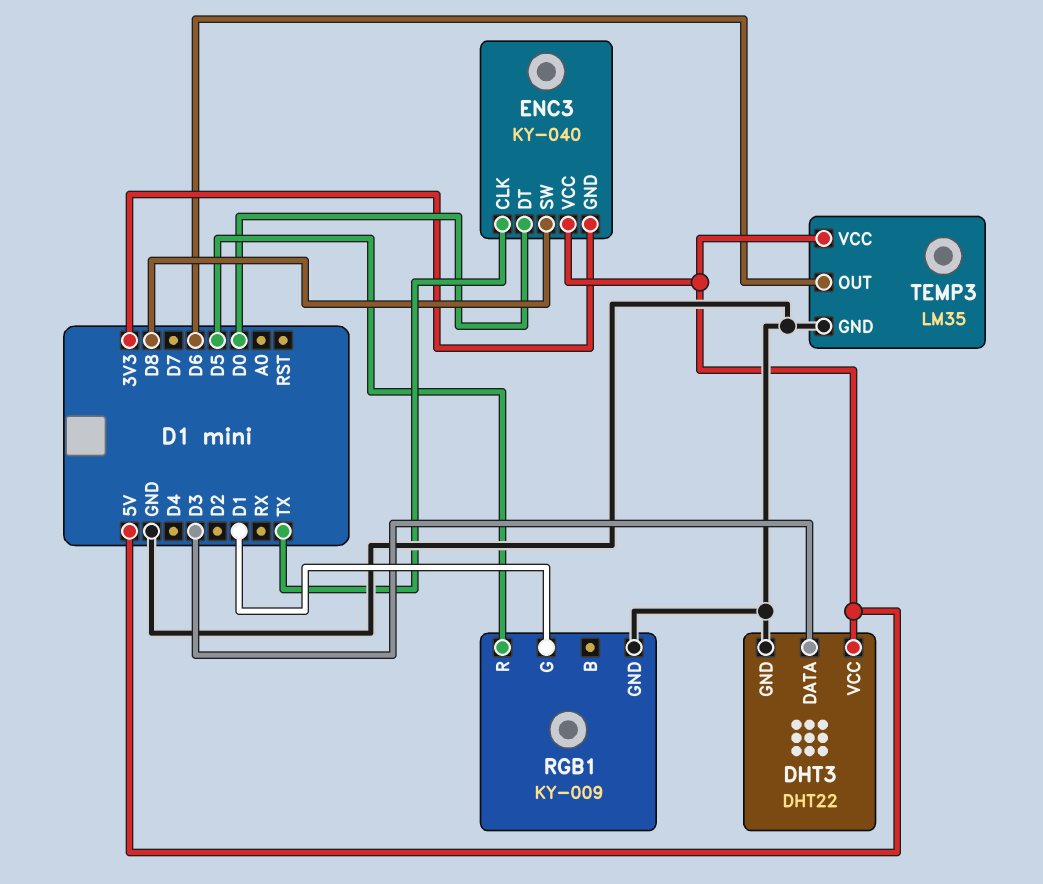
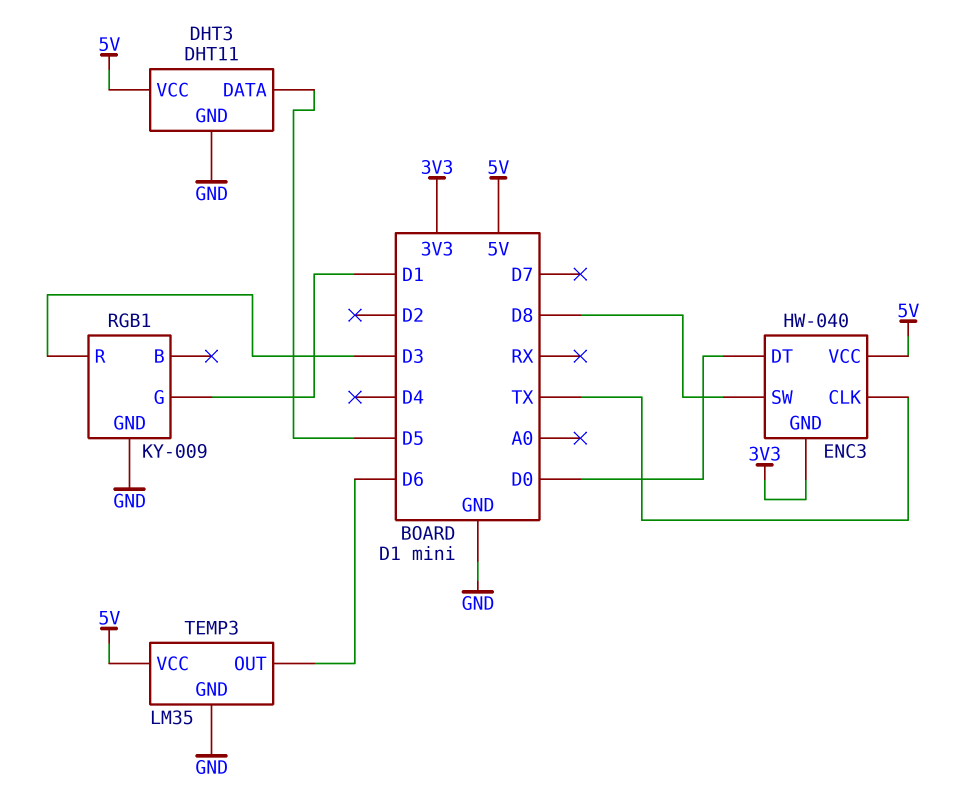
DHT3: DHT22 -> DHT11
DHT3 pin DATA: D3 -> D5
ENC3: KY-040 -> HW-040
RGB1 pin R: D5 -> D3

